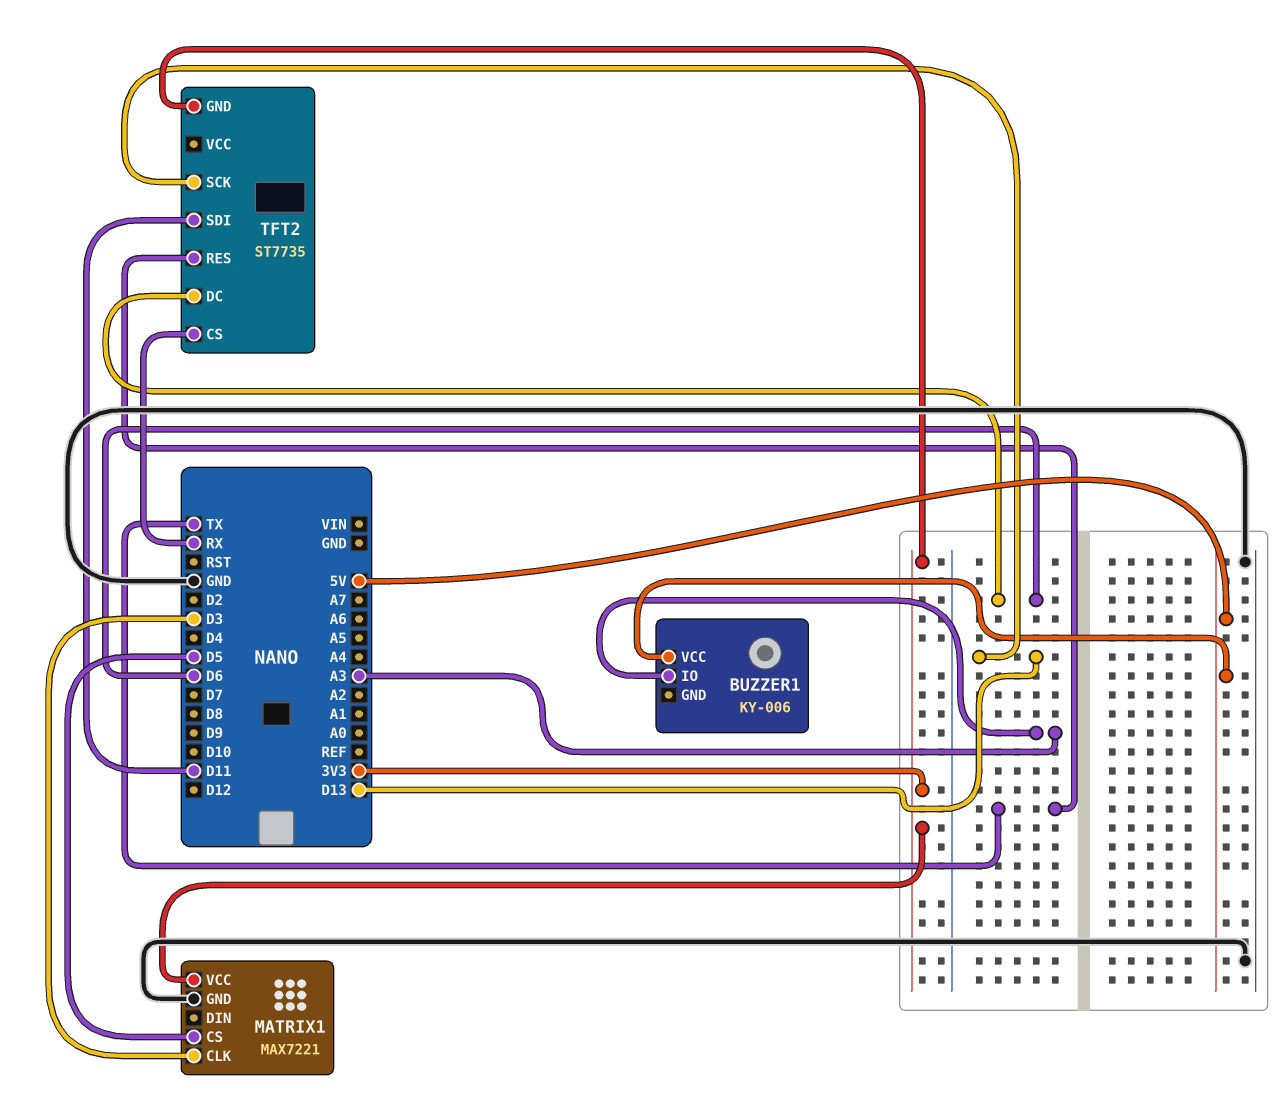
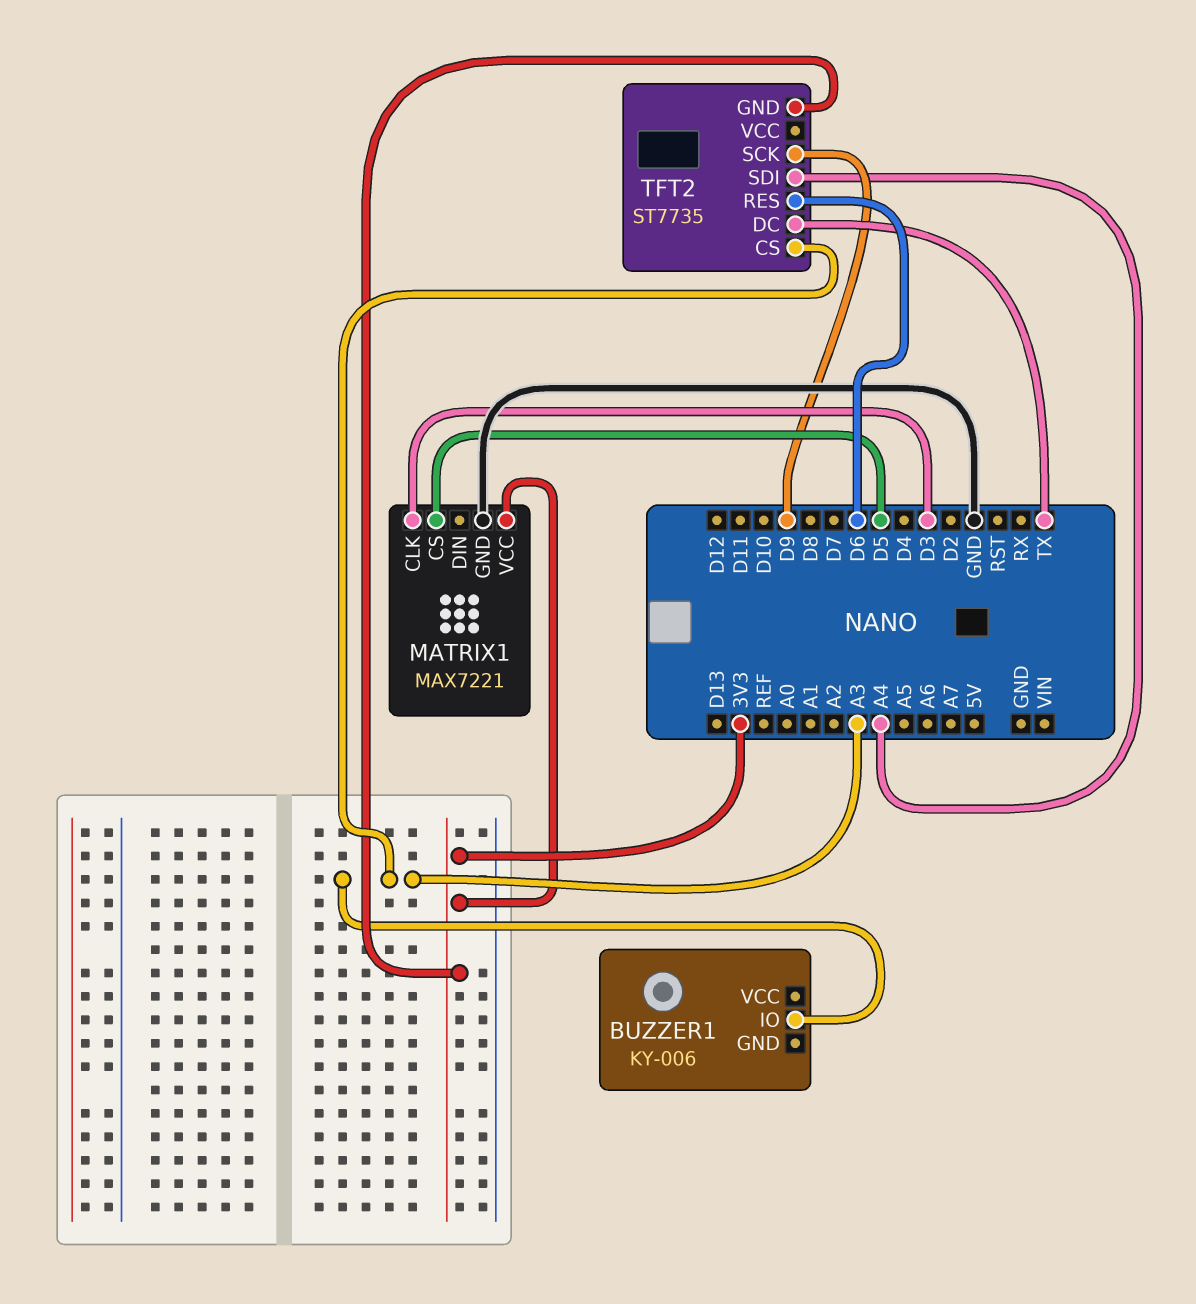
BUZZER1 pin VCC: 5V -> none
TFT2 pin CS: RX -> A3
TFT2 pin DC: D6 -> TX
TFT2 pin RES: TX -> D6
TFT2 pin SCK: D13 -> D9
TFT2 pin SDI: D11 -> A4

